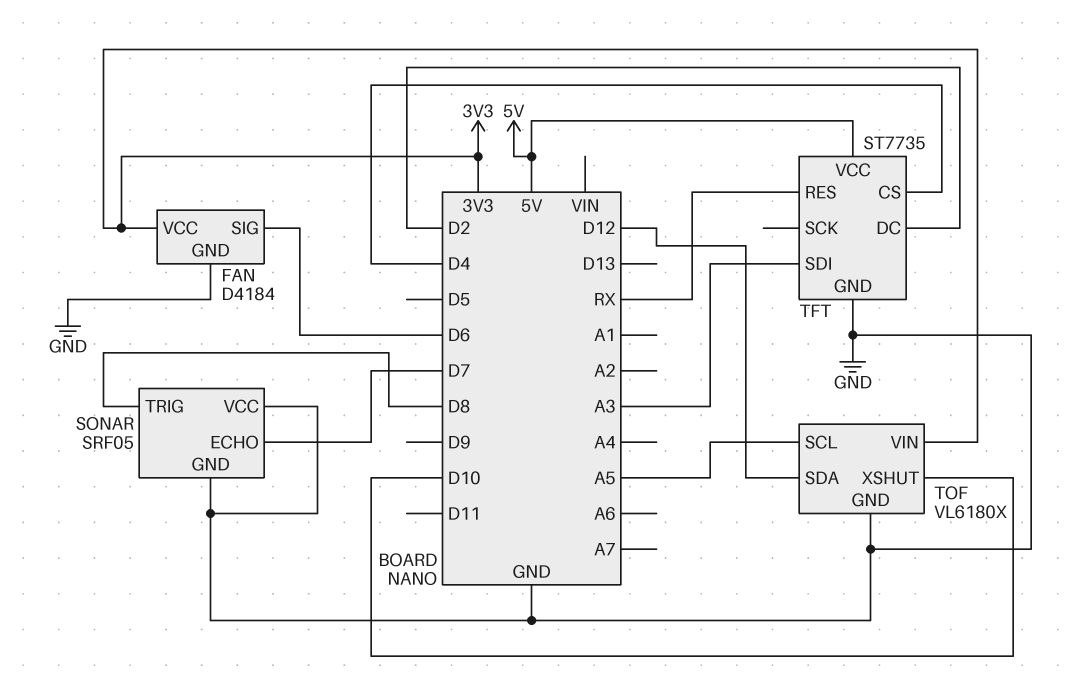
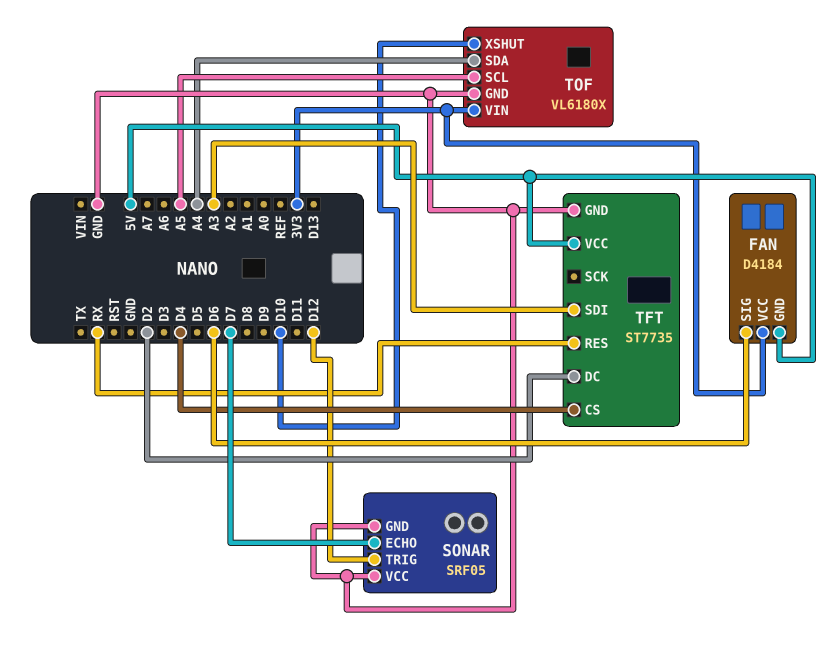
FAN pin GND: GND -> 5V
SONAR pin TRIG: D8 -> D12
TOF pin SDA: D12 -> A4

